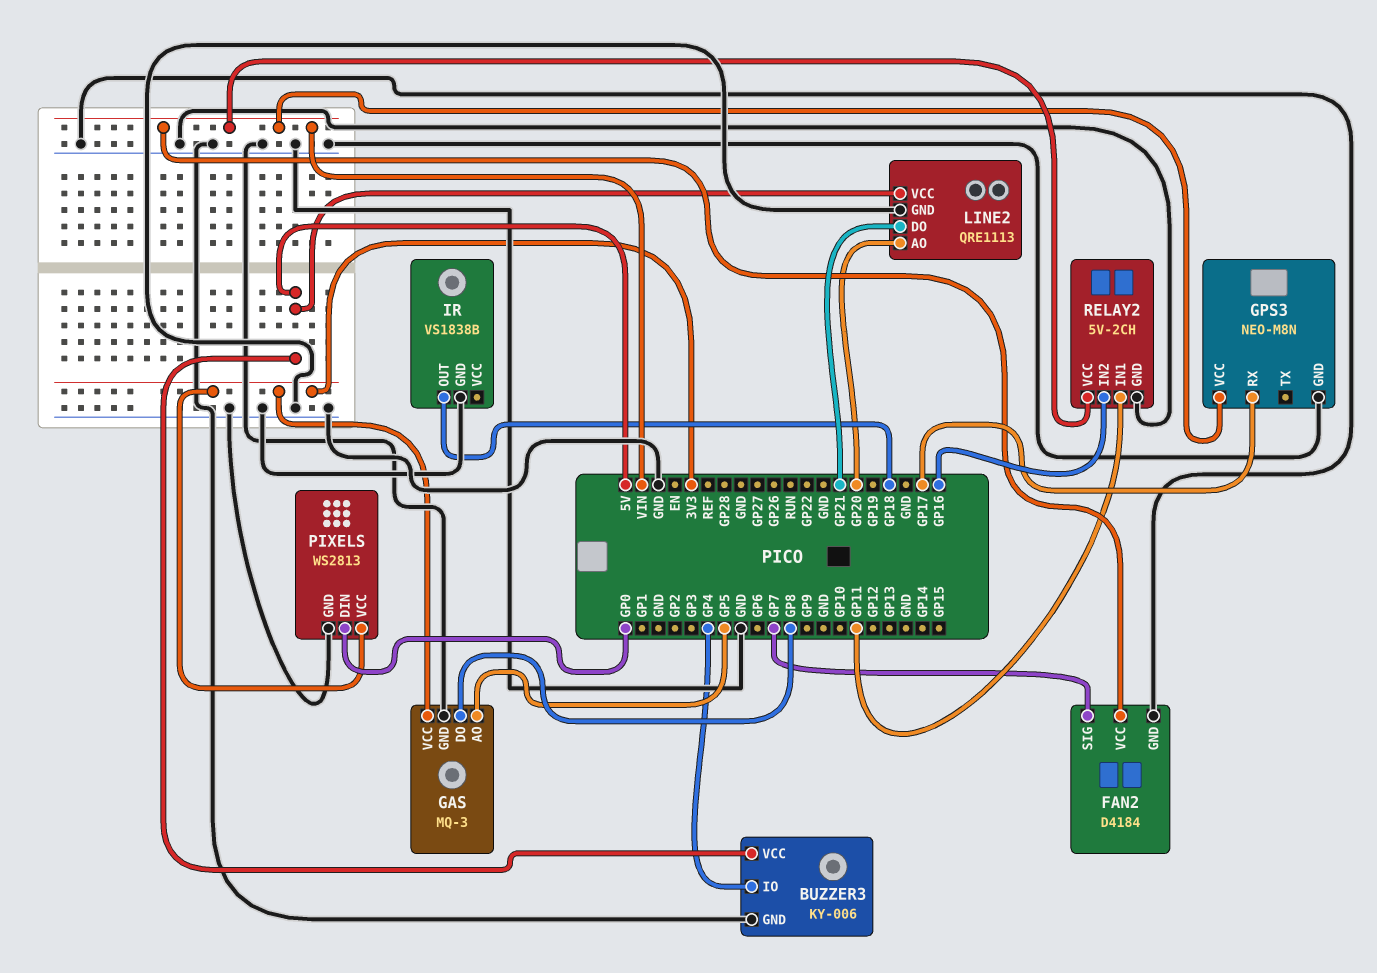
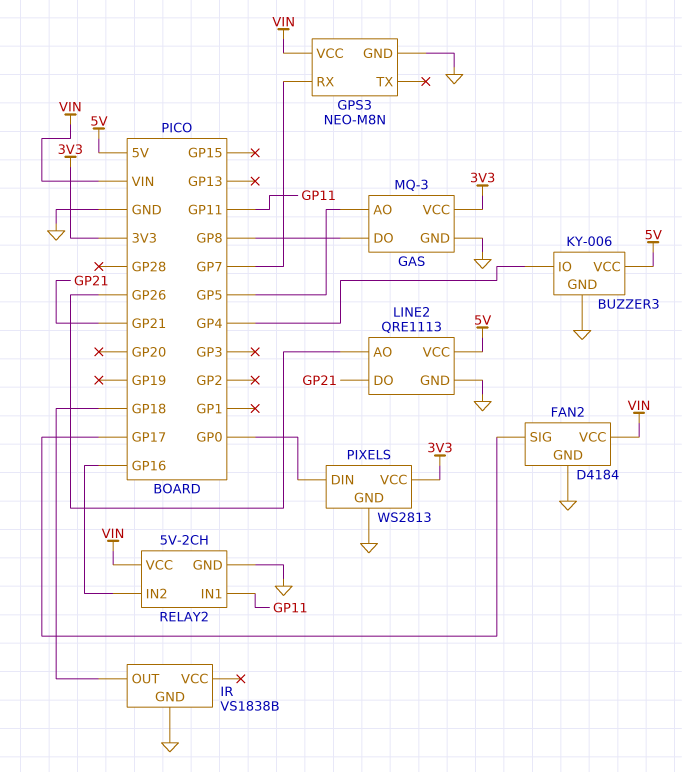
FAN2 pin SIG: GP7 -> GP17
GPS3 pin RX: GP17 -> GP7
LINE2 pin AO: GP20 -> GP26

